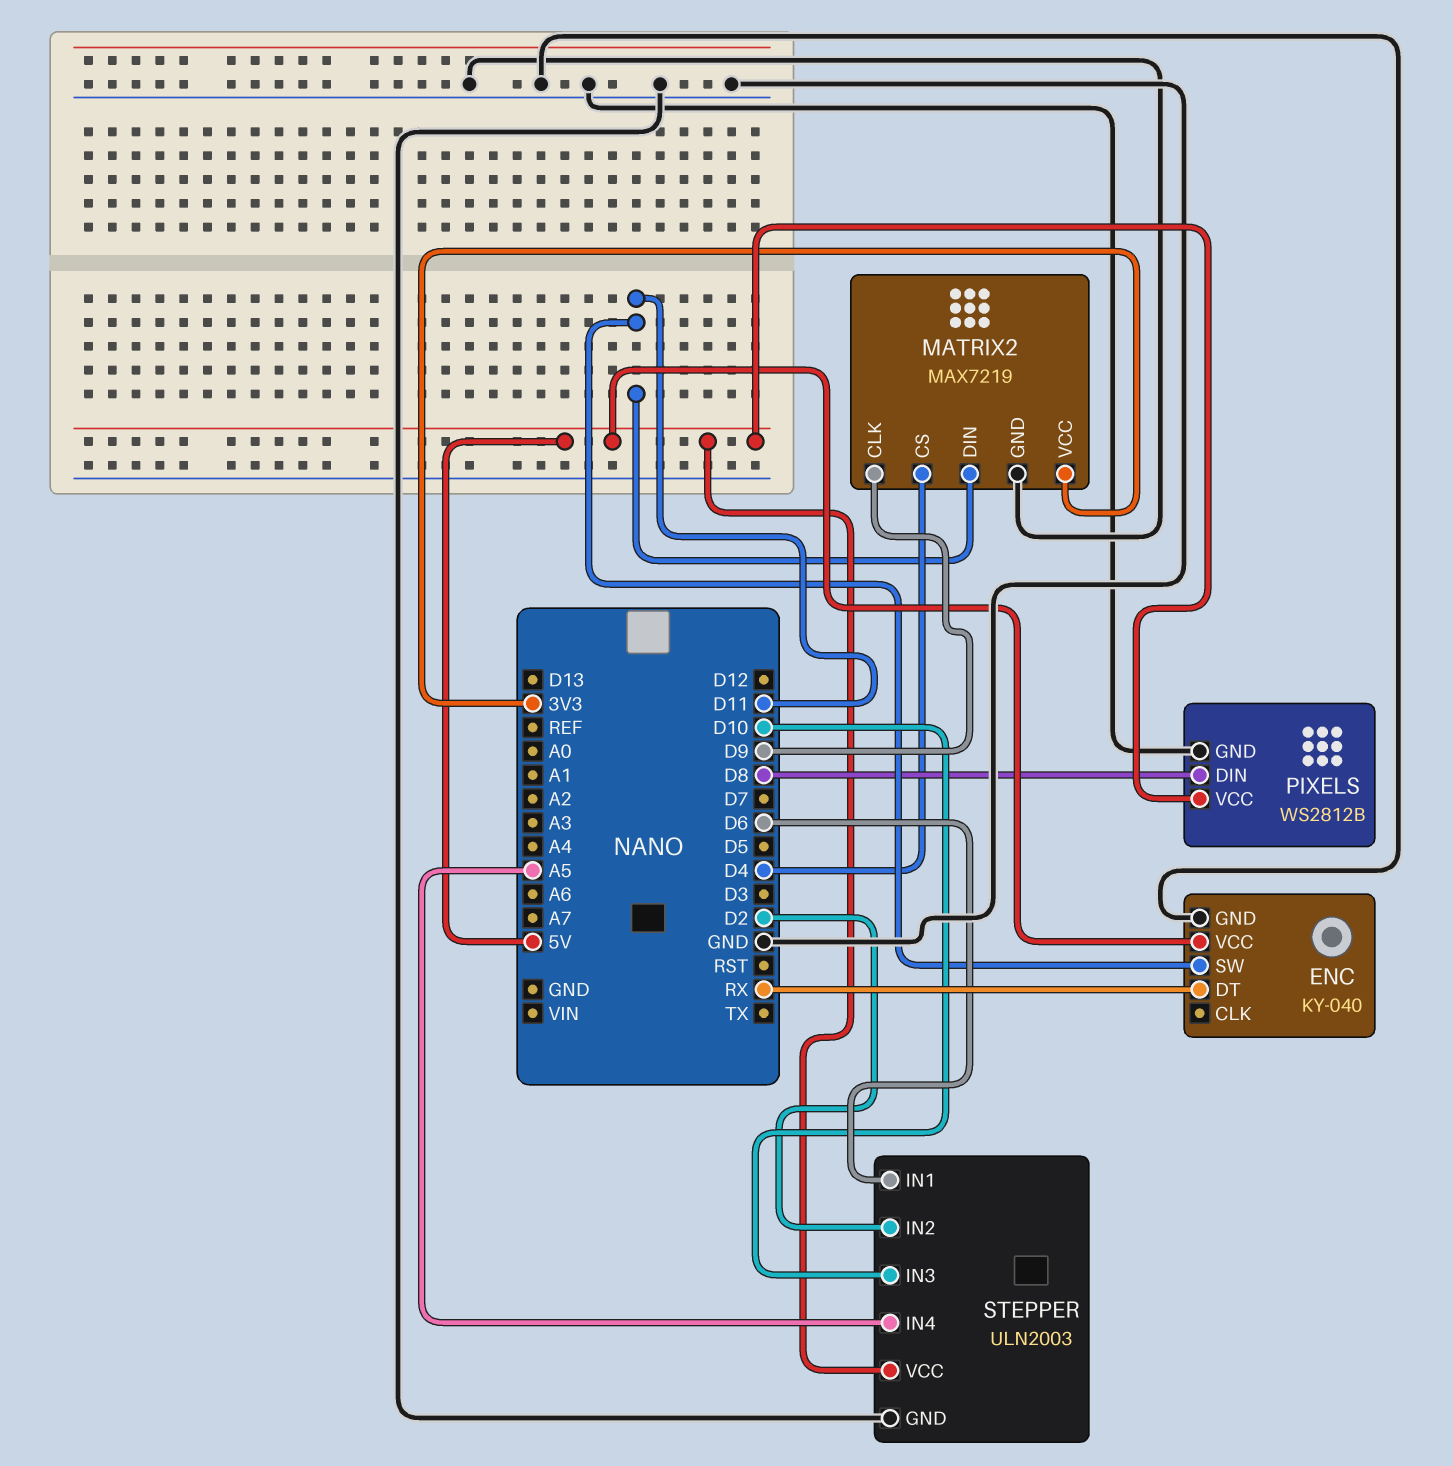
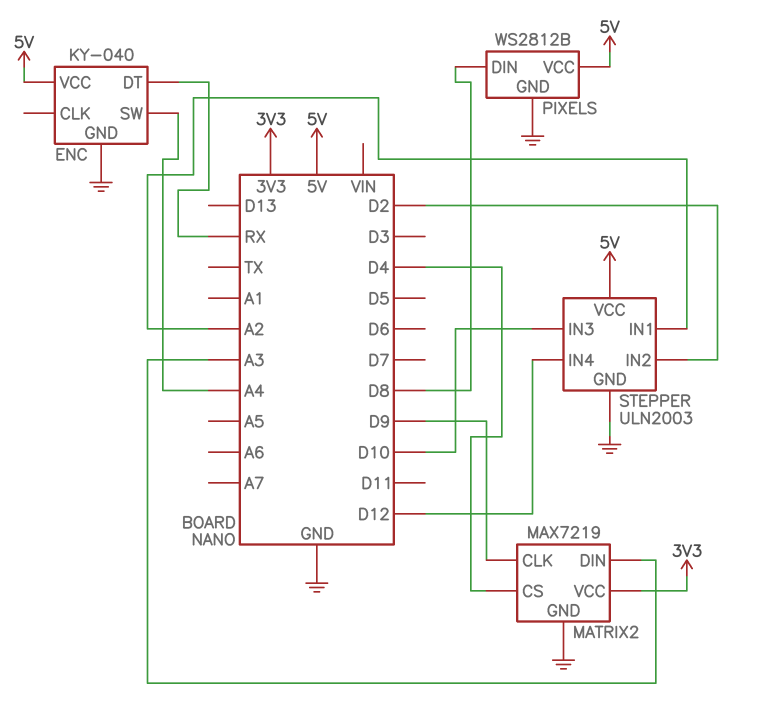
ENC pin SW: D11 -> A4
MATRIX2 pin DIN: D11 -> A3
STEPPER pin IN1: D6 -> A2
STEPPER pin IN4: A5 -> D12

